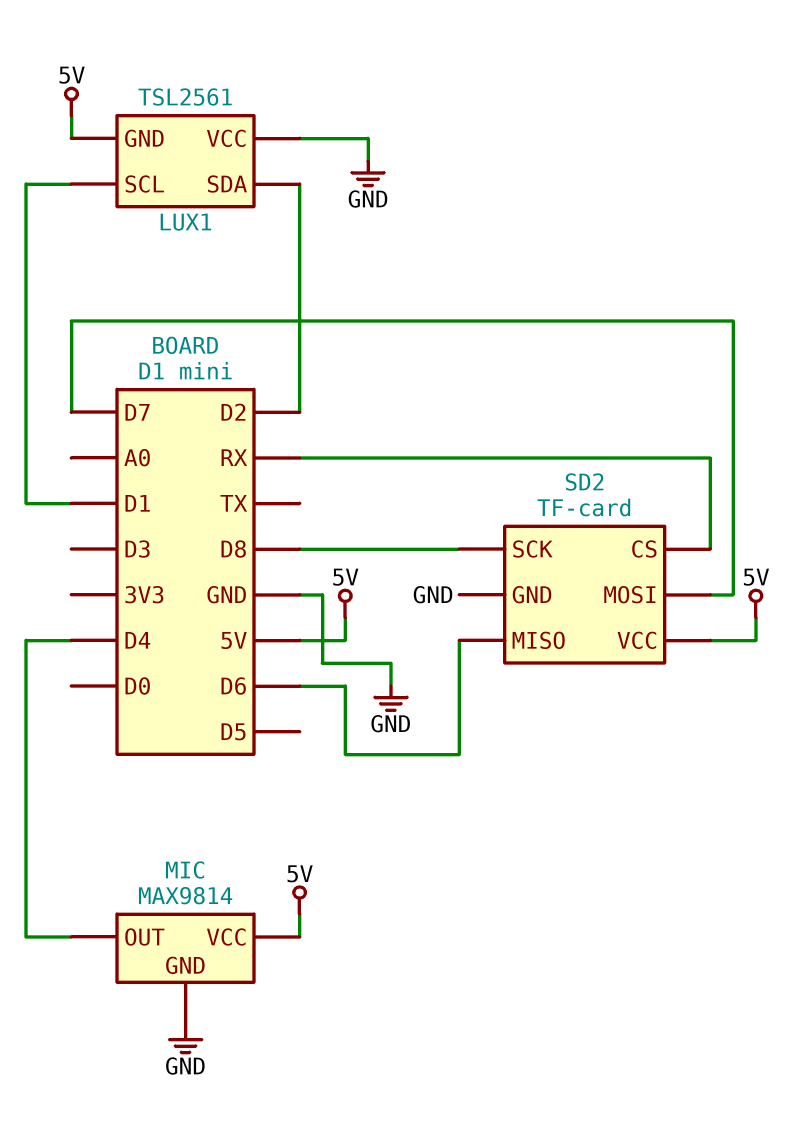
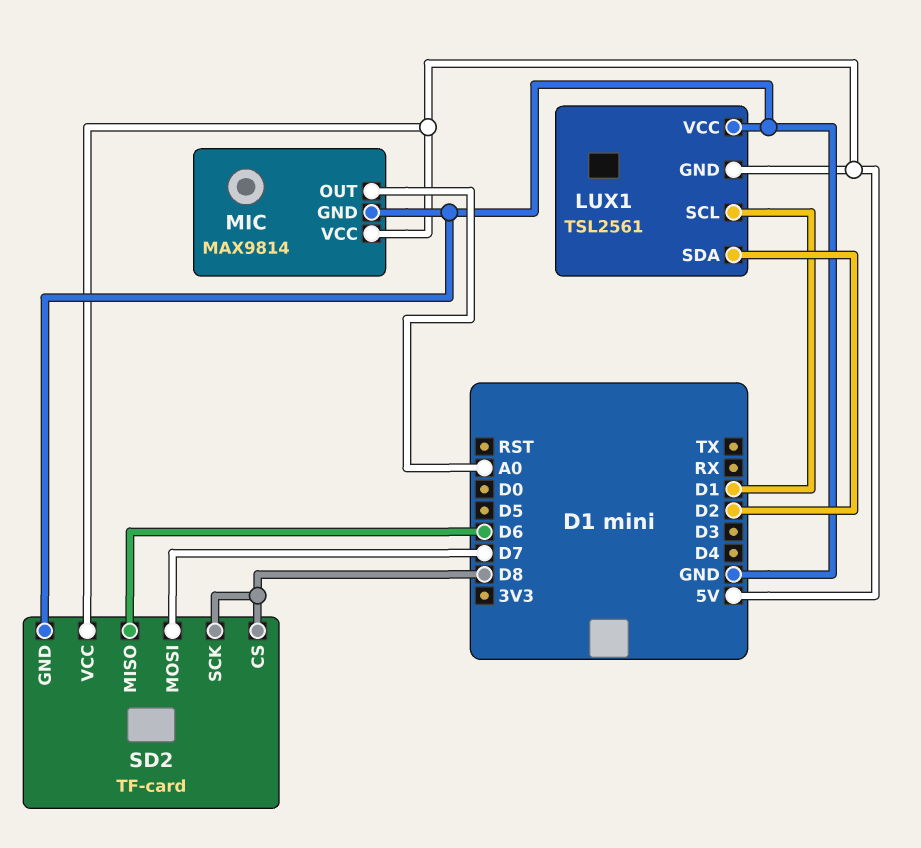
MIC pin OUT: D4 -> A0
SD2 pin CS: RX -> D8

